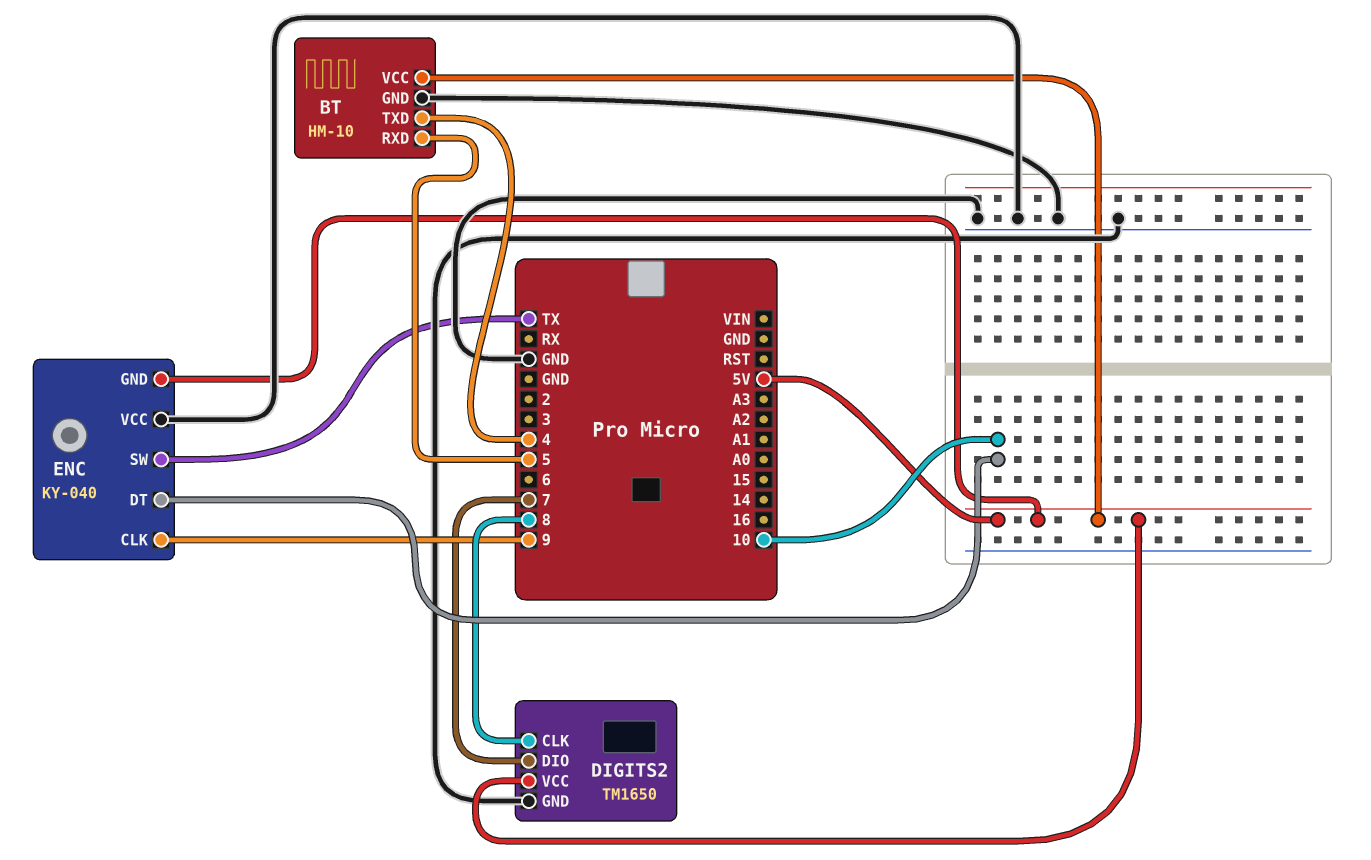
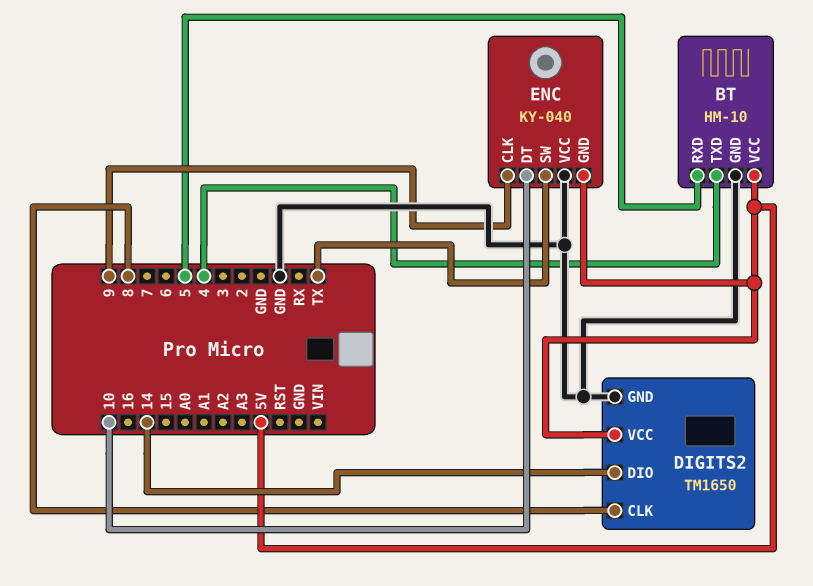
DIGITS2 pin DIO: 7 -> 14

